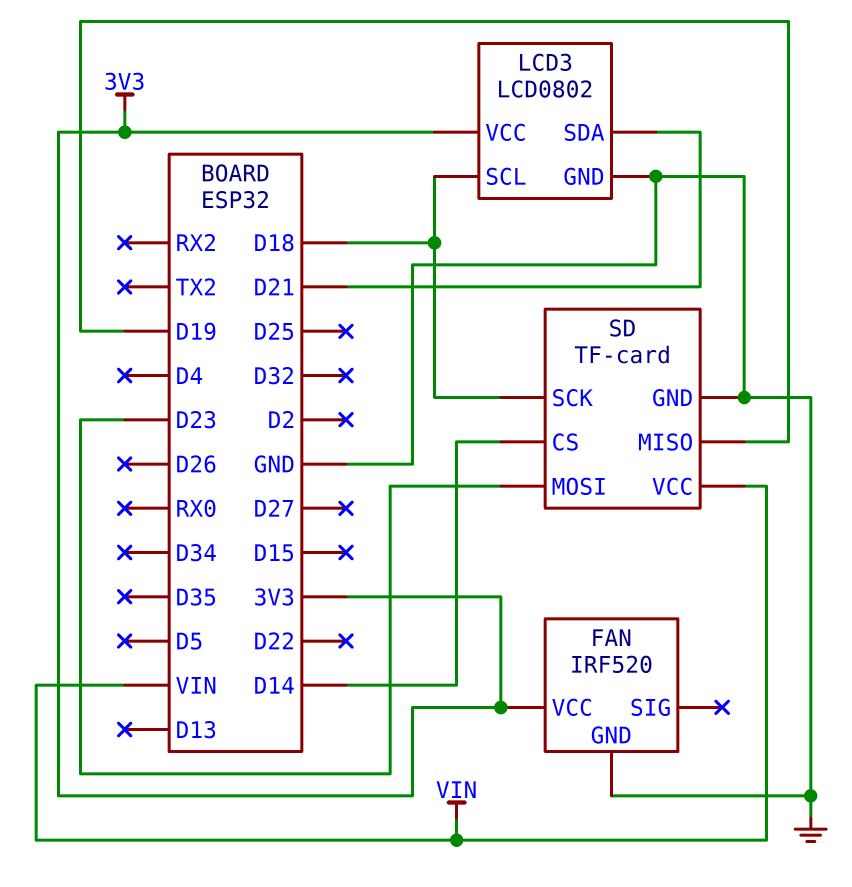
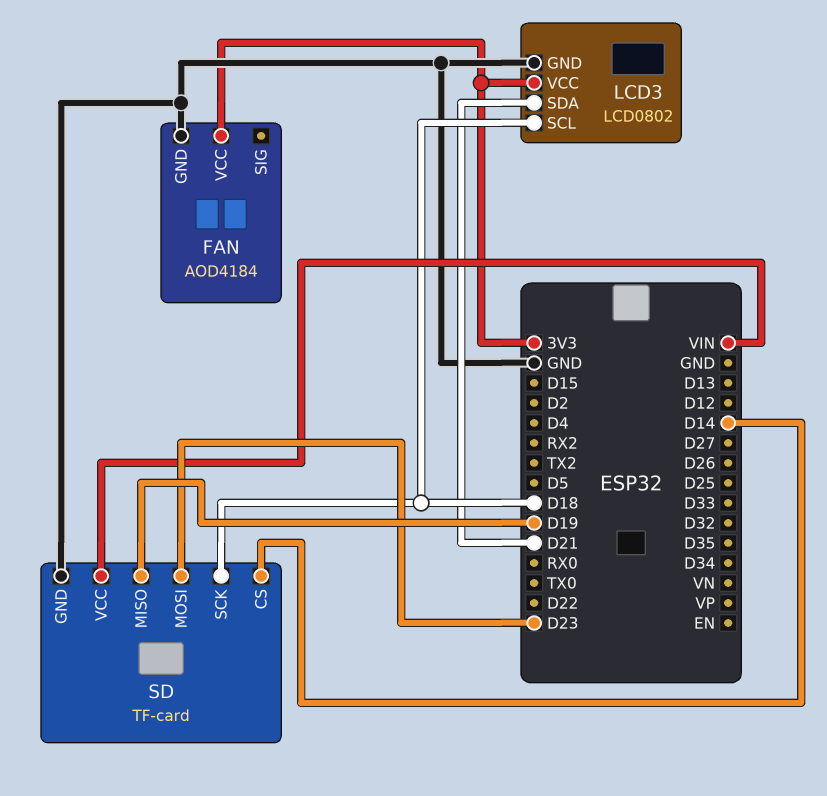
FAN: IRF520 -> AOD4184

